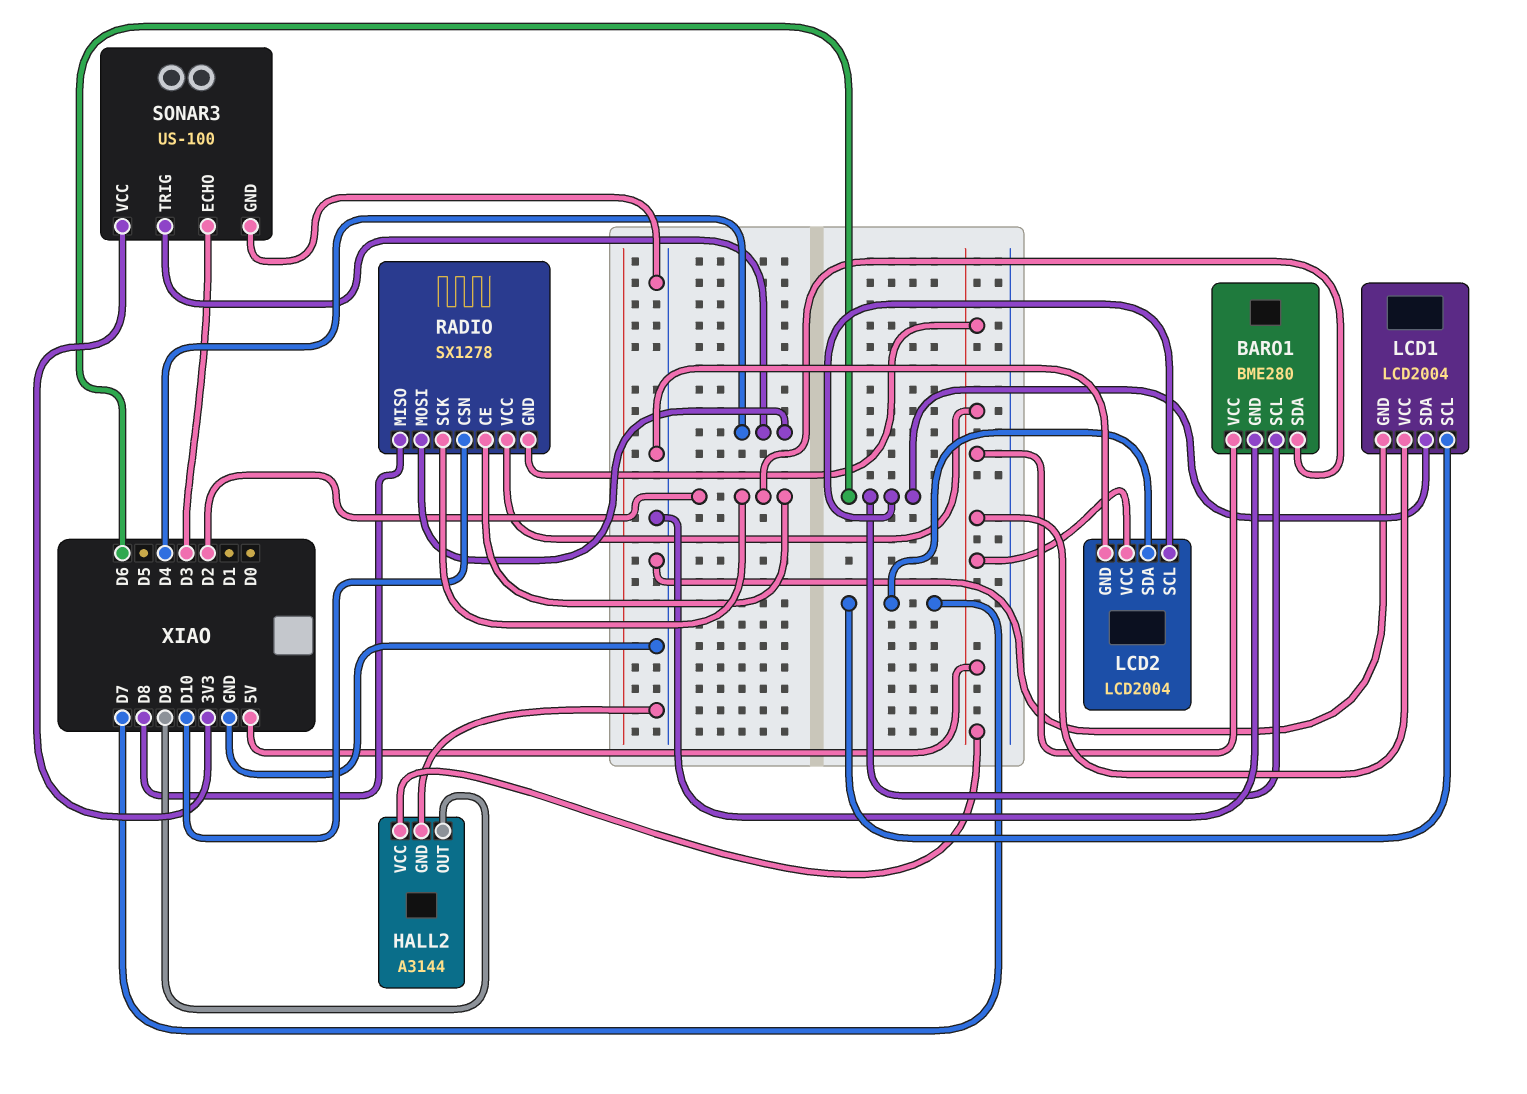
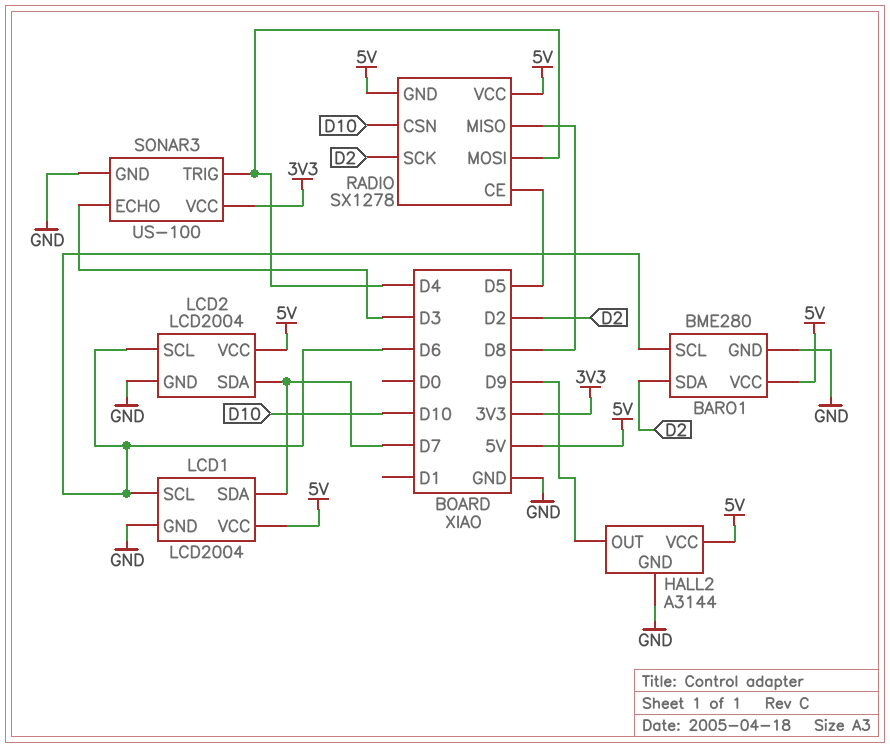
LCD1 pin SCL: D7 -> D6
LCD1 pin SDA: D6 -> D7
RADIO pin CE: D2 -> D5

